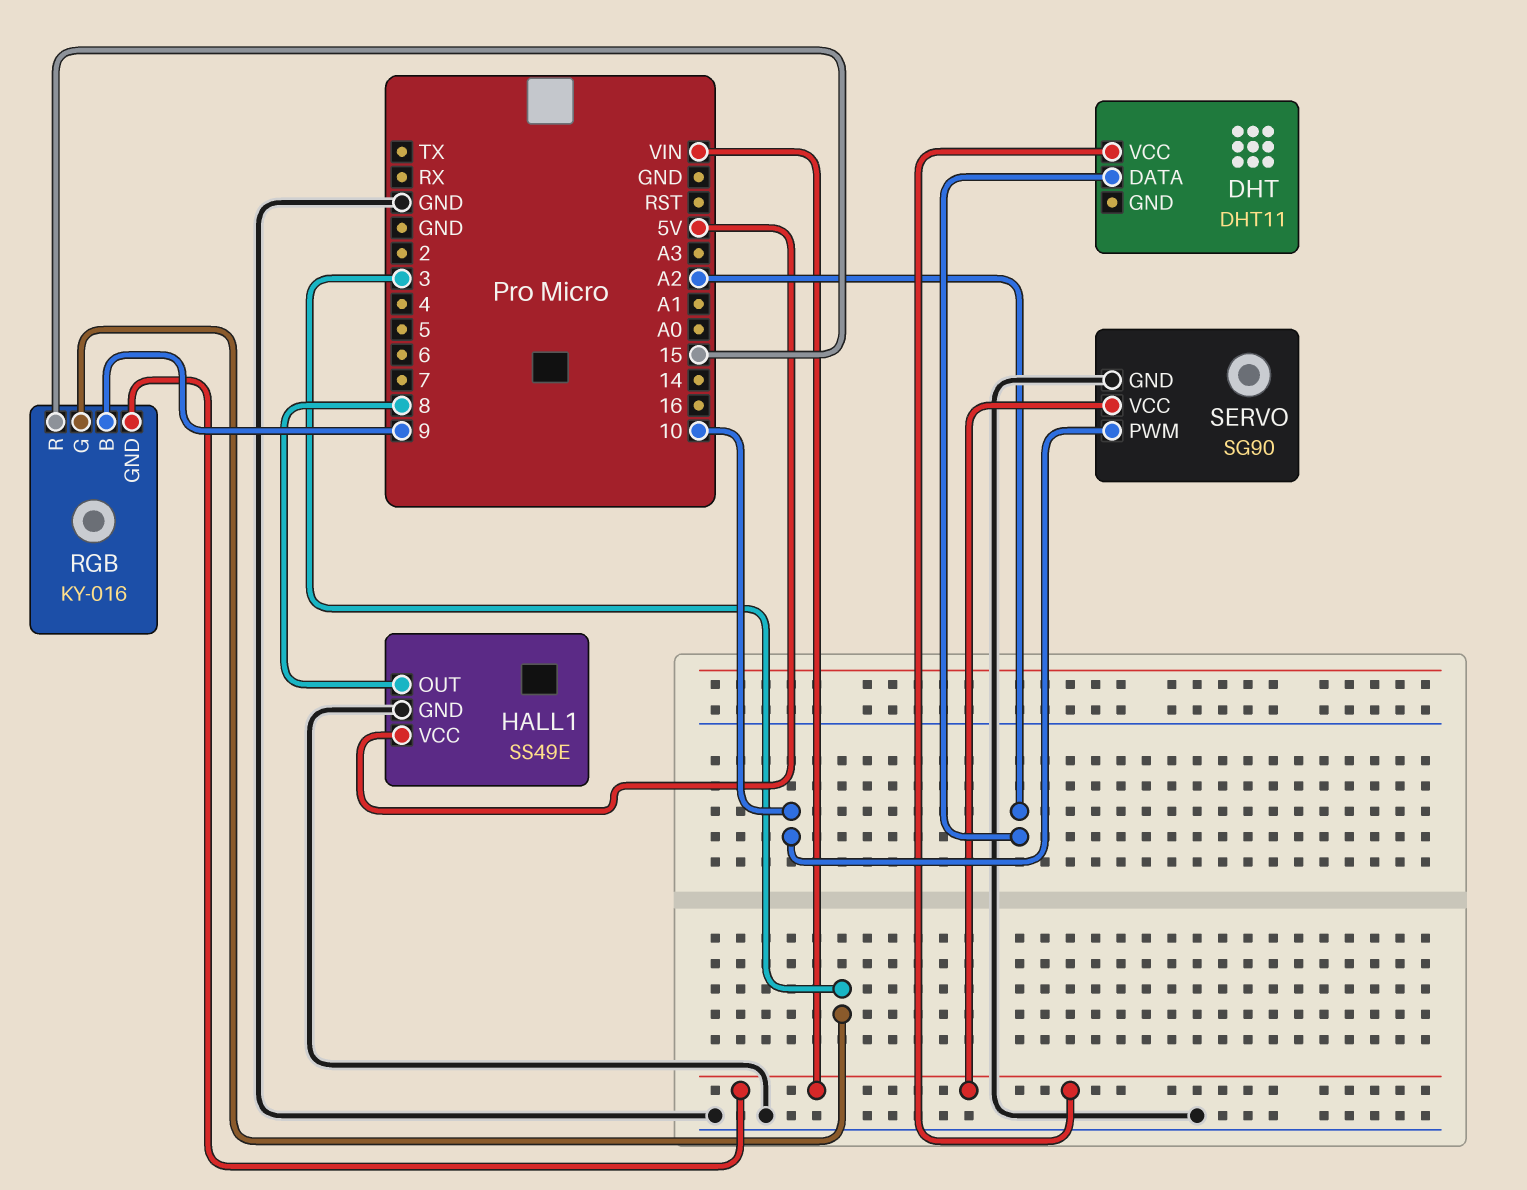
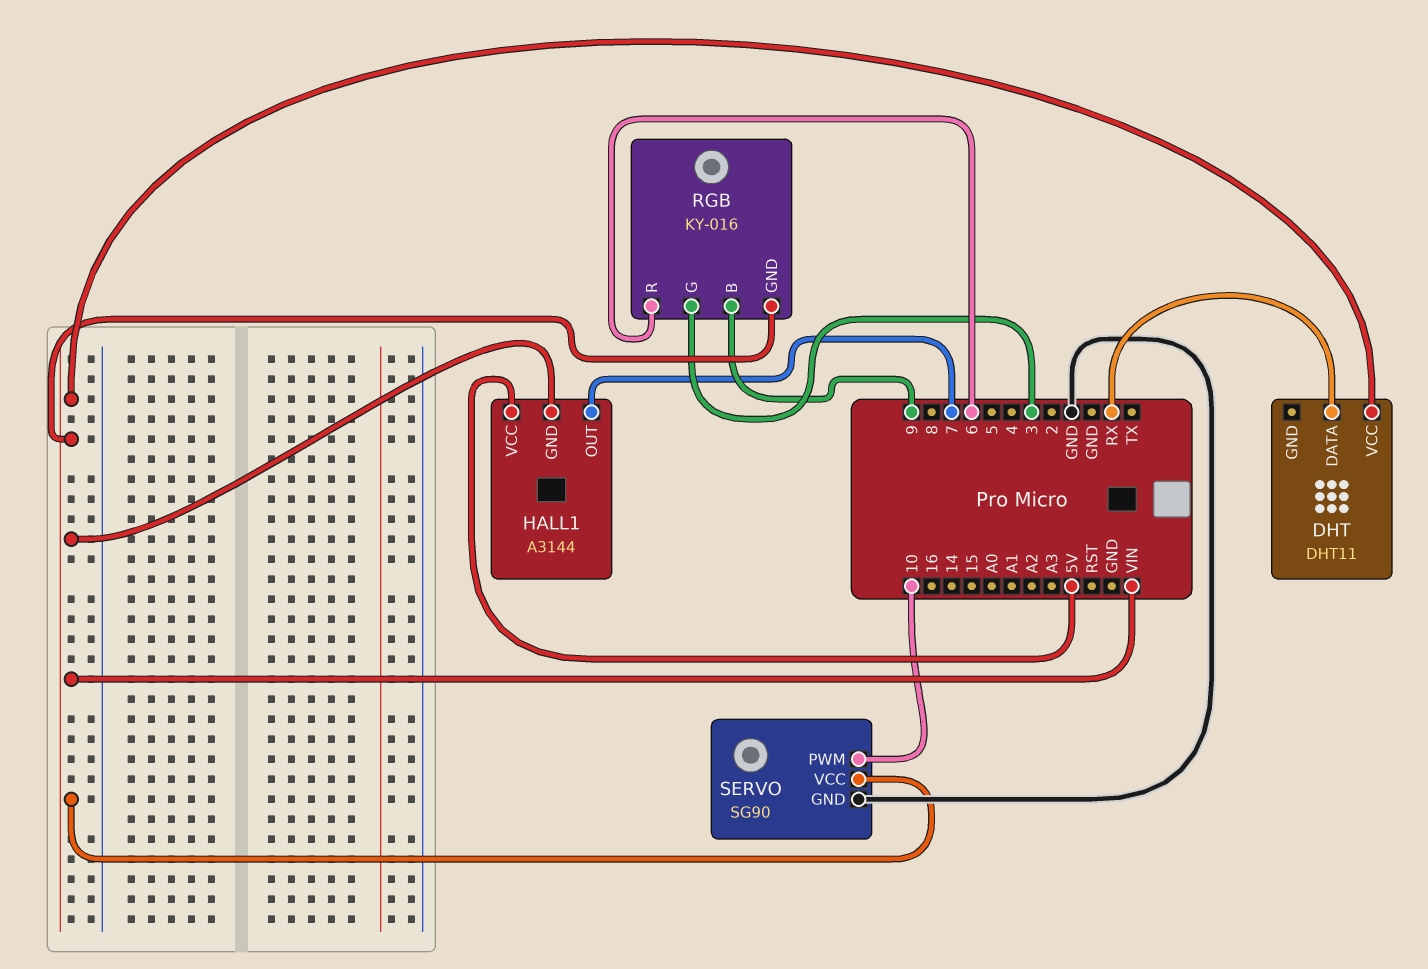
DHT pin DATA: A2 -> RX
HALL1: SS49E -> A3144
HALL1 pin GND: GND -> VIN
HALL1 pin OUT: 8 -> 7
RGB pin R: 15 -> 6

